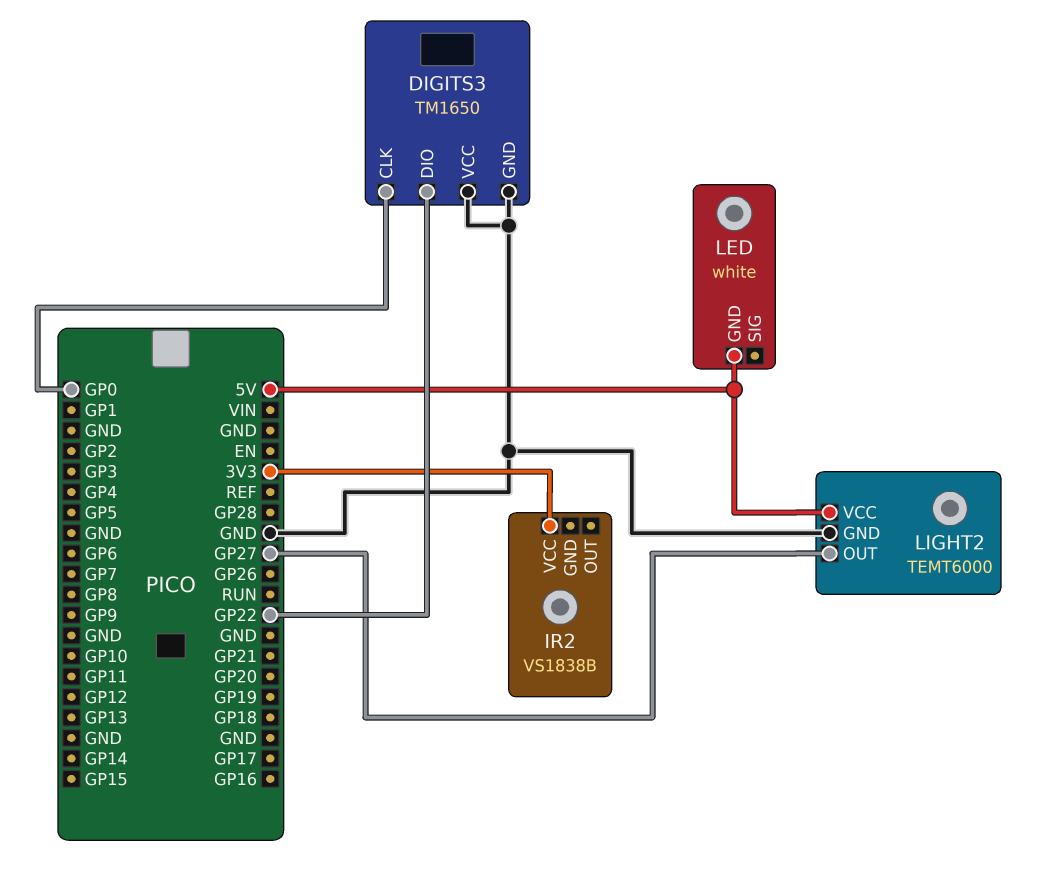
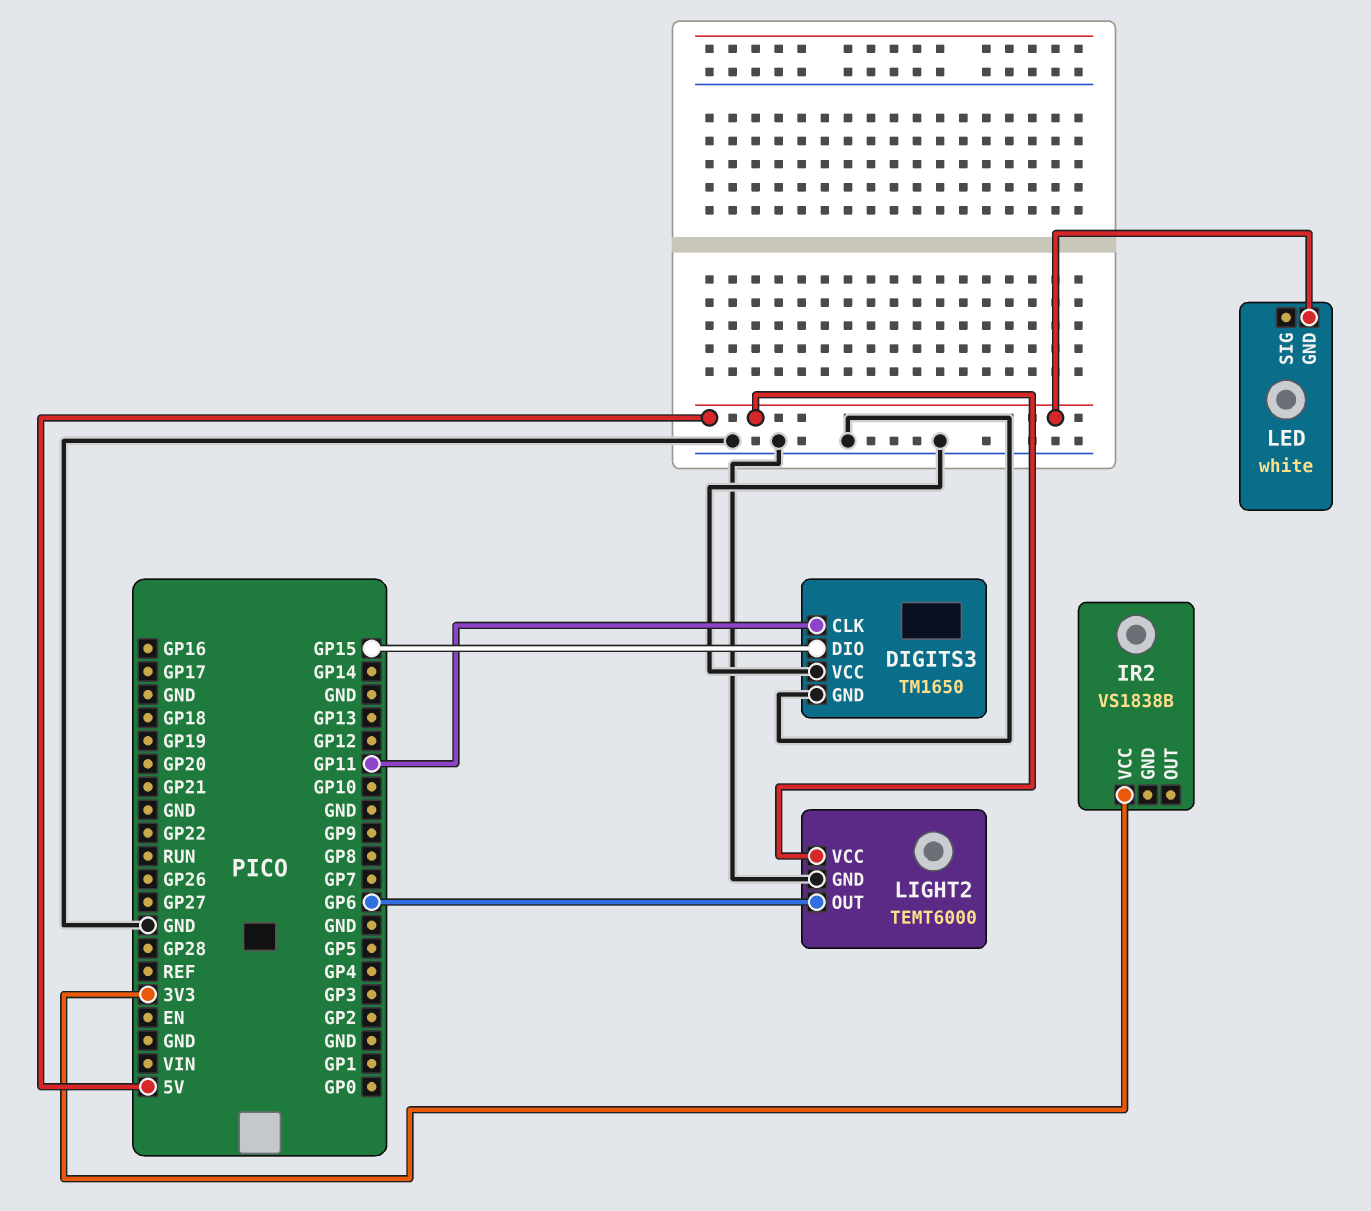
DIGITS3 pin CLK: GP0 -> GP11
DIGITS3 pin DIO: GP22 -> GP15
LIGHT2 pin OUT: GP27 -> GP6

